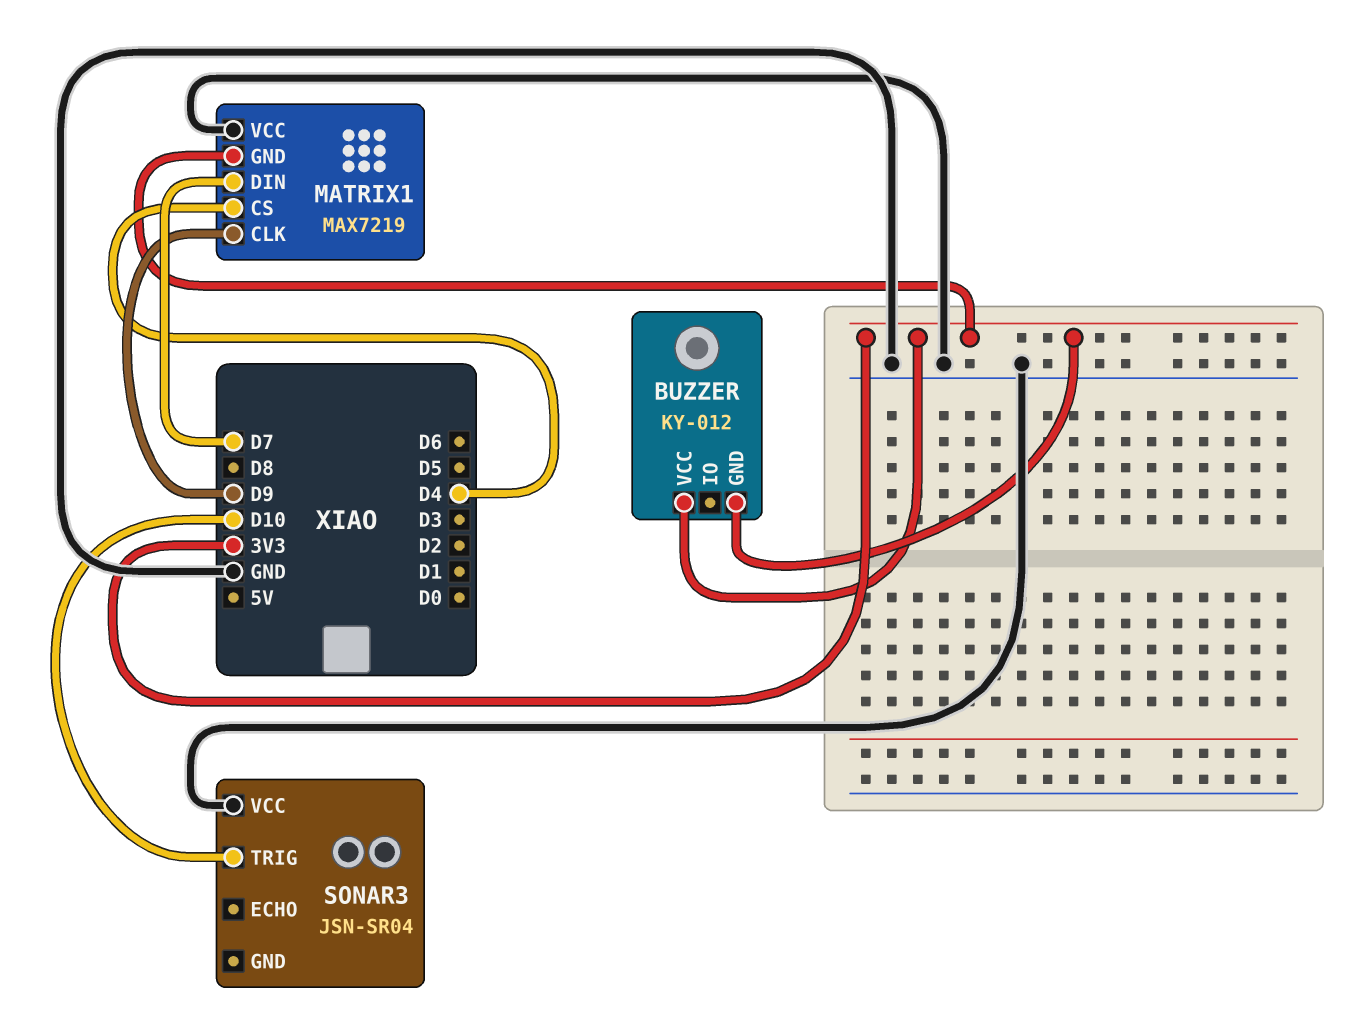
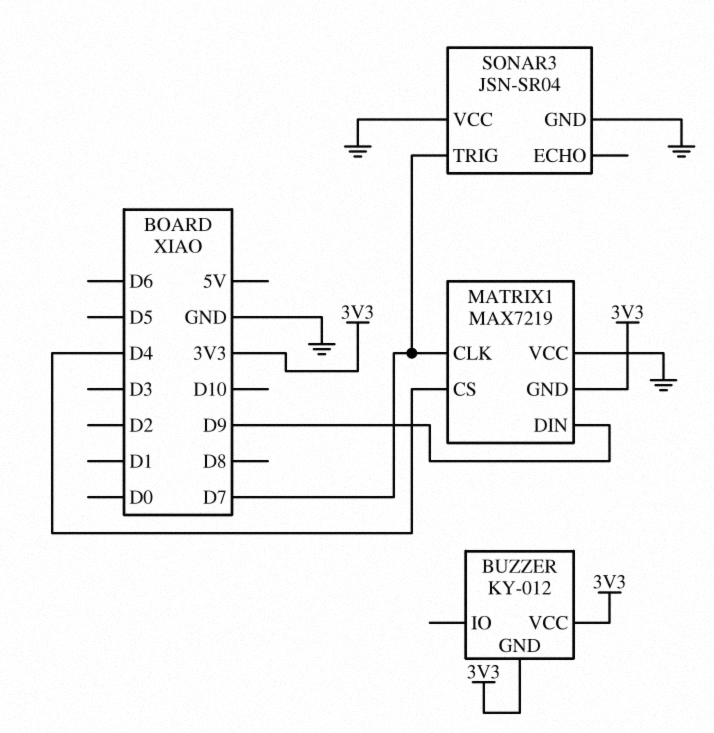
MATRIX1 pin CLK: D9 -> D7
MATRIX1 pin DIN: D7 -> D9
SONAR3 pin GND: none -> GND
SONAR3 pin TRIG: D10 -> D7

